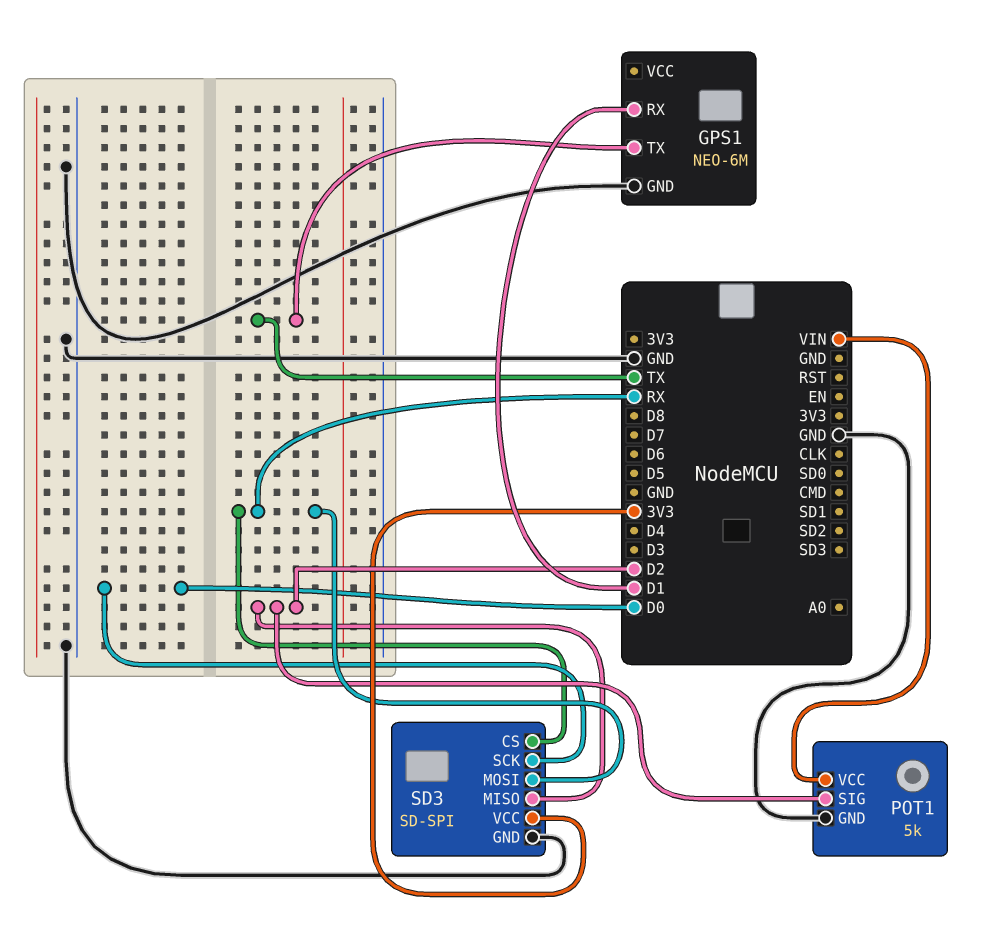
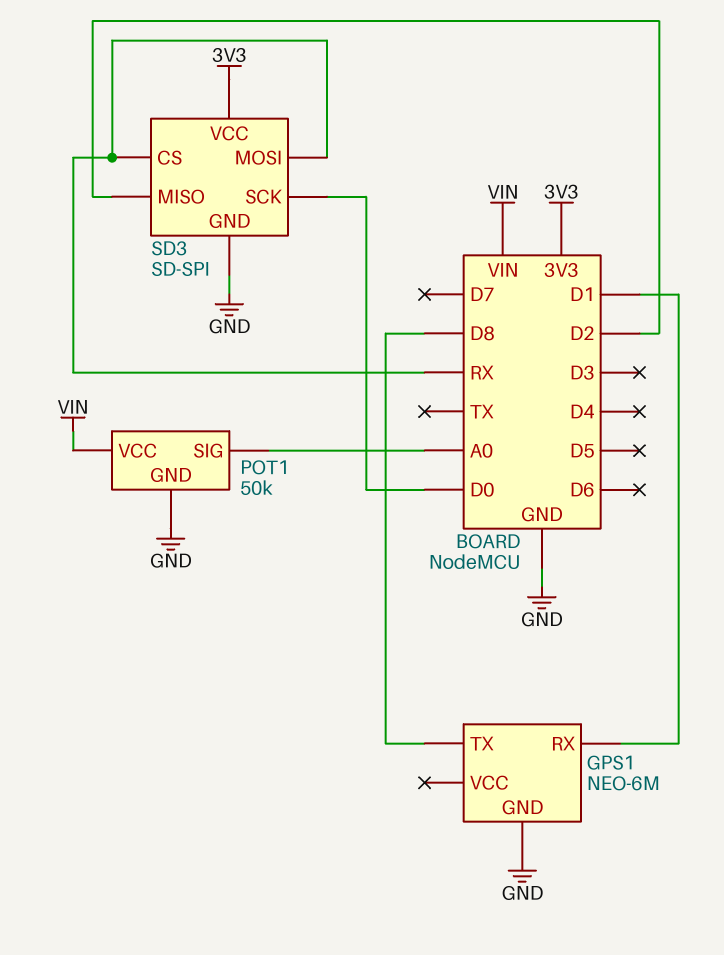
GPS1 pin TX: TX -> D8
POT1: 5k -> 50k
POT1 pin SIG: D2 -> A0

